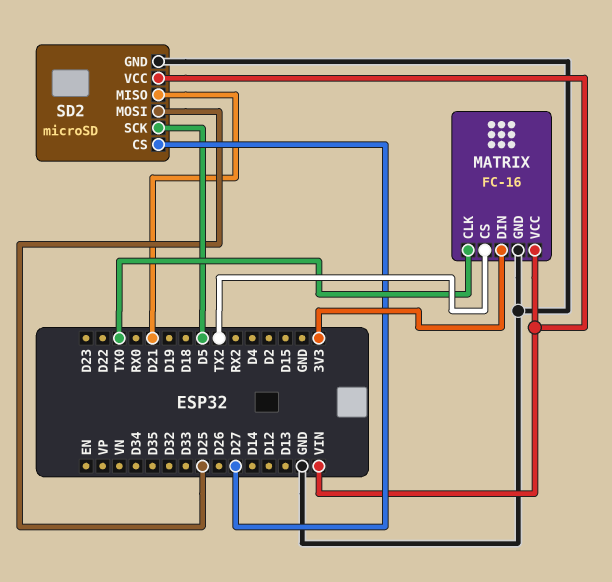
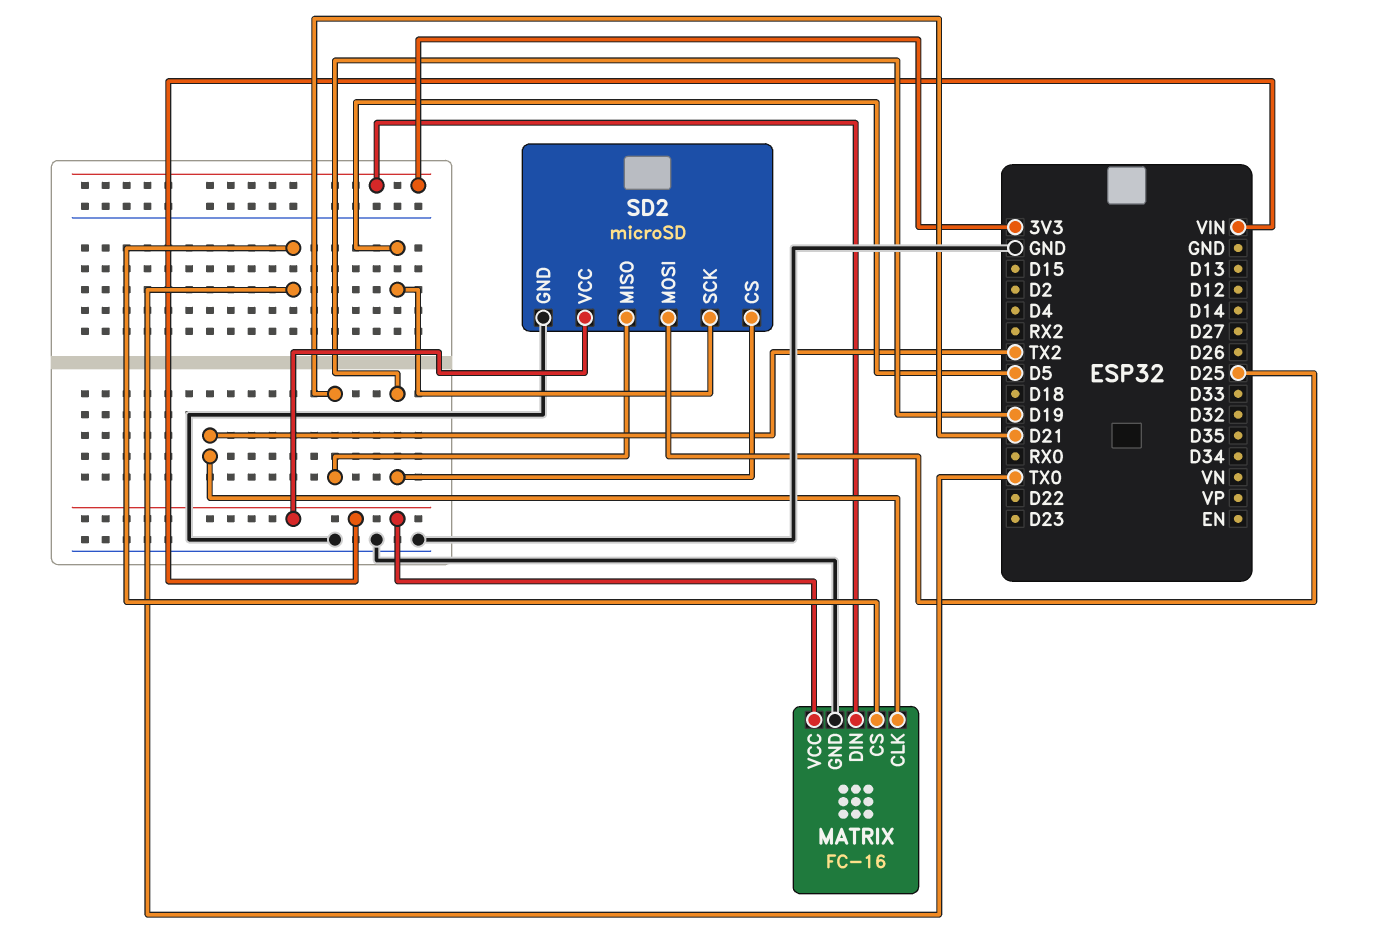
MATRIX pin CLK: TX0 -> TX2
MATRIX pin CS: TX2 -> TX0
SD2 pin CS: D27 -> D19

